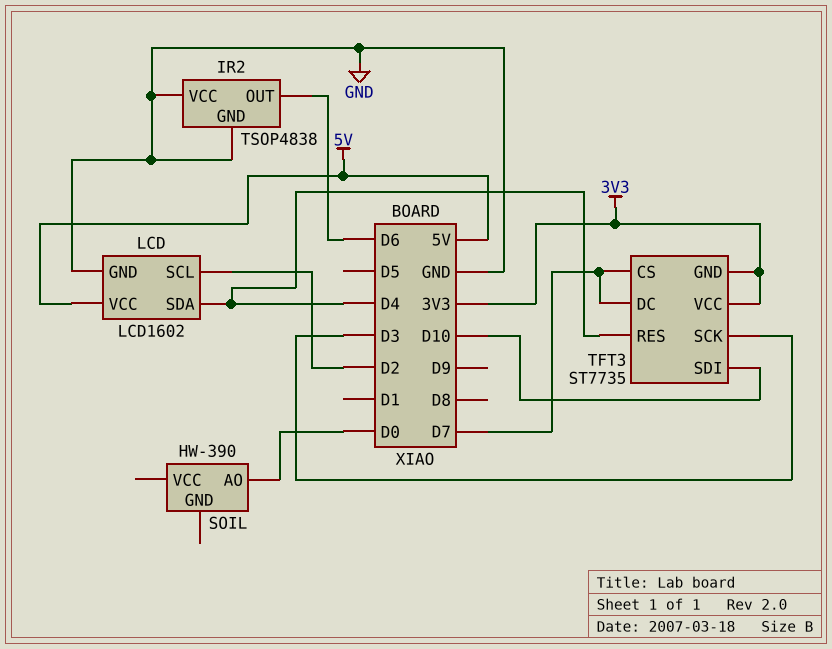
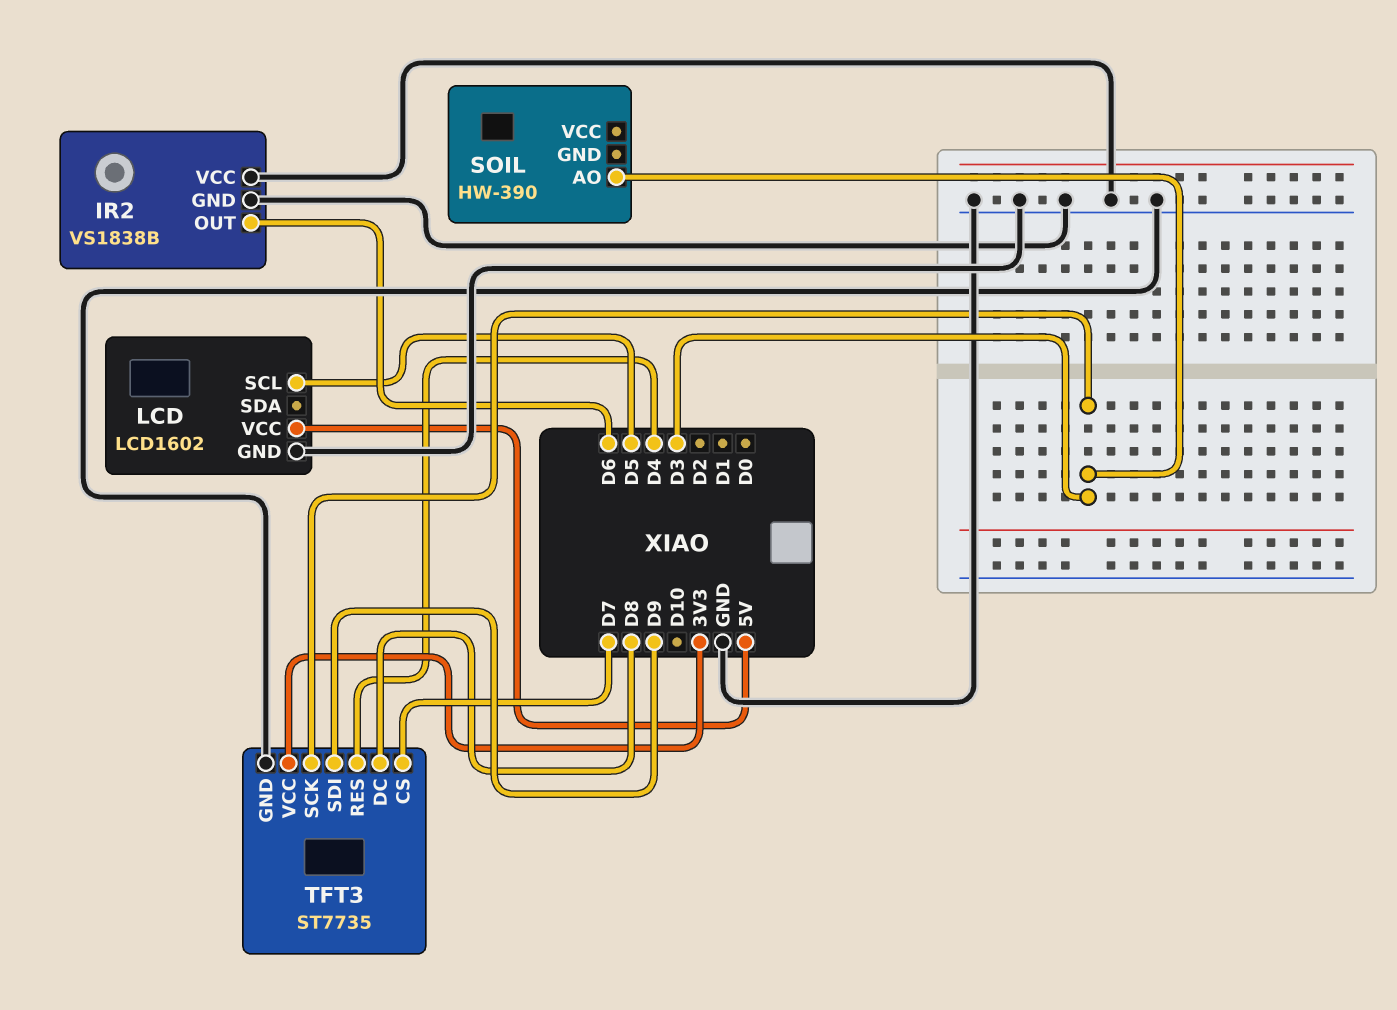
IR2: TSOP4838 -> VS1838B
LCD pin SCL: D2 -> D5
LCD pin SDA: D4 -> none
SOIL pin AO: D0 -> D3
TFT3 pin DC: D7 -> D8
TFT3 pin GND: 3V3 -> GND
TFT3 pin SDI: D10 -> D9

